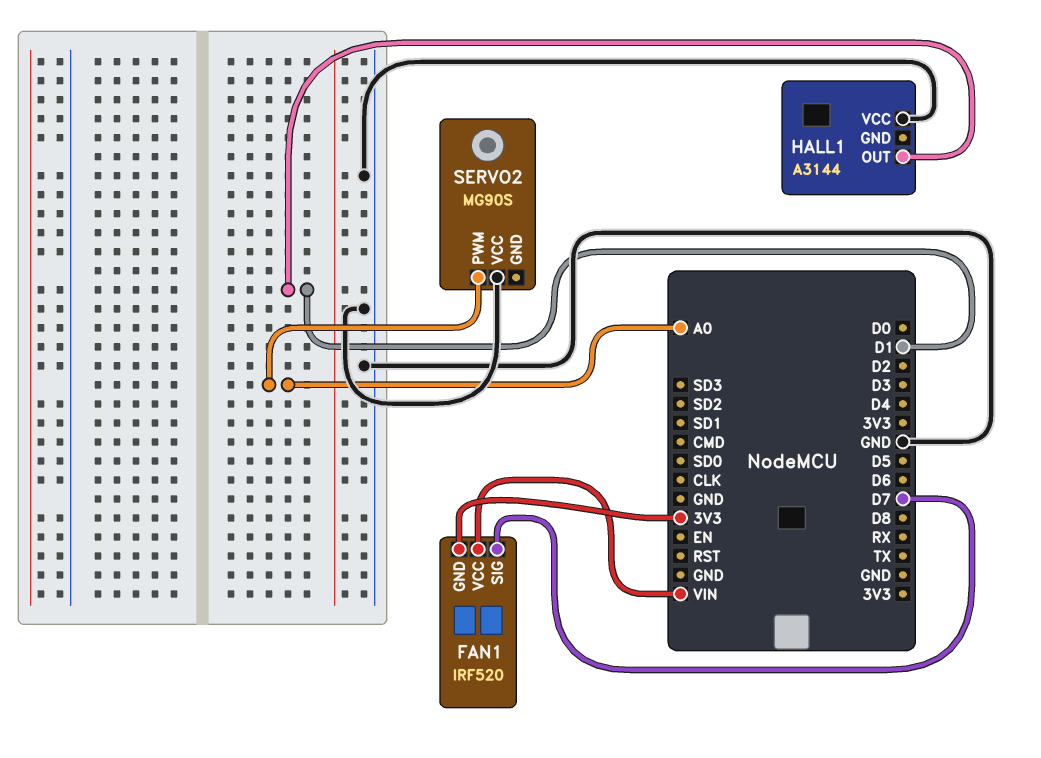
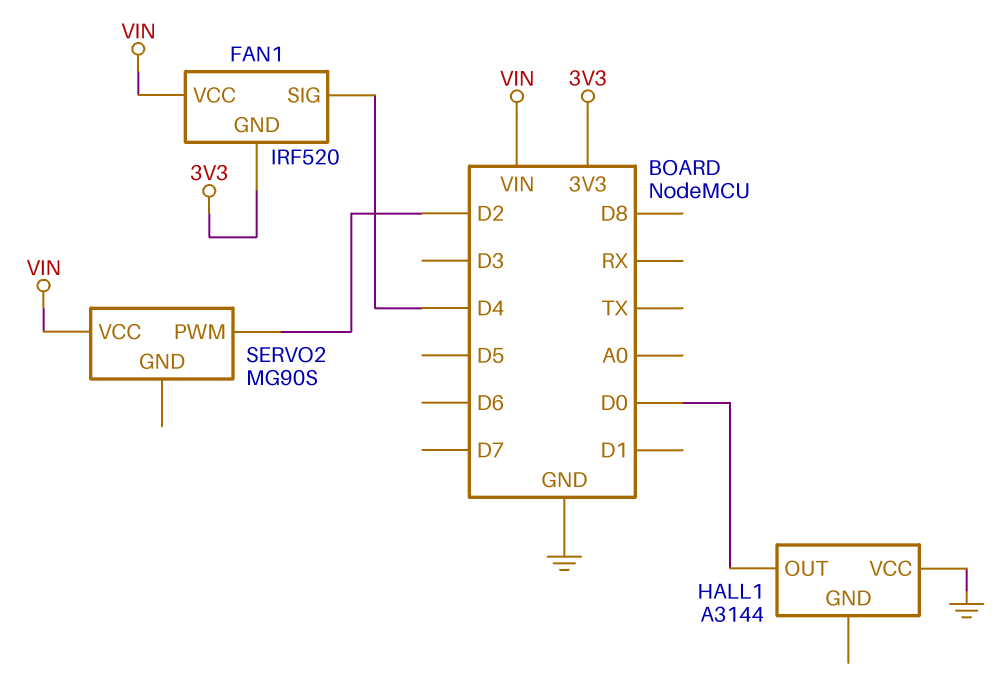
FAN1 pin SIG: D7 -> D4
HALL1 pin OUT: D1 -> D0
SERVO2 pin PWM: A0 -> D2
SERVO2 pin VCC: GND -> VIN

